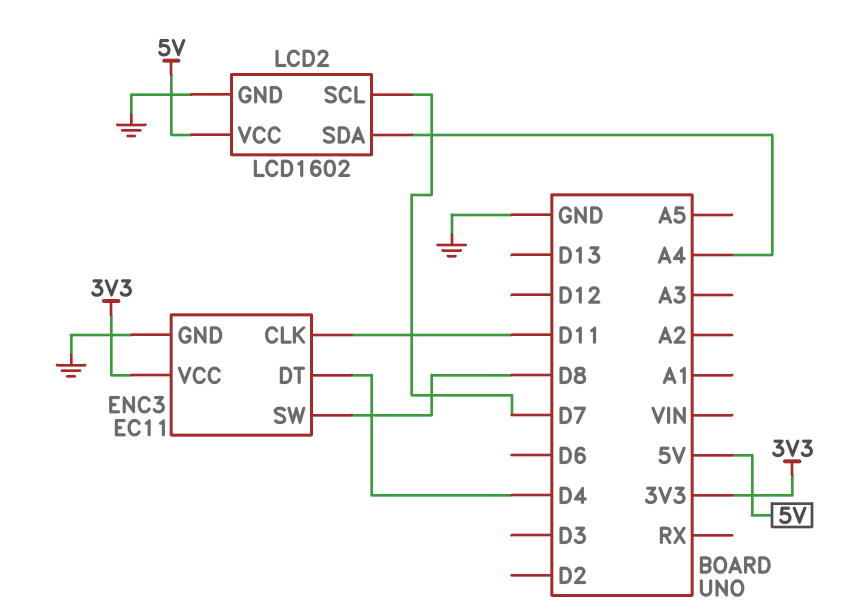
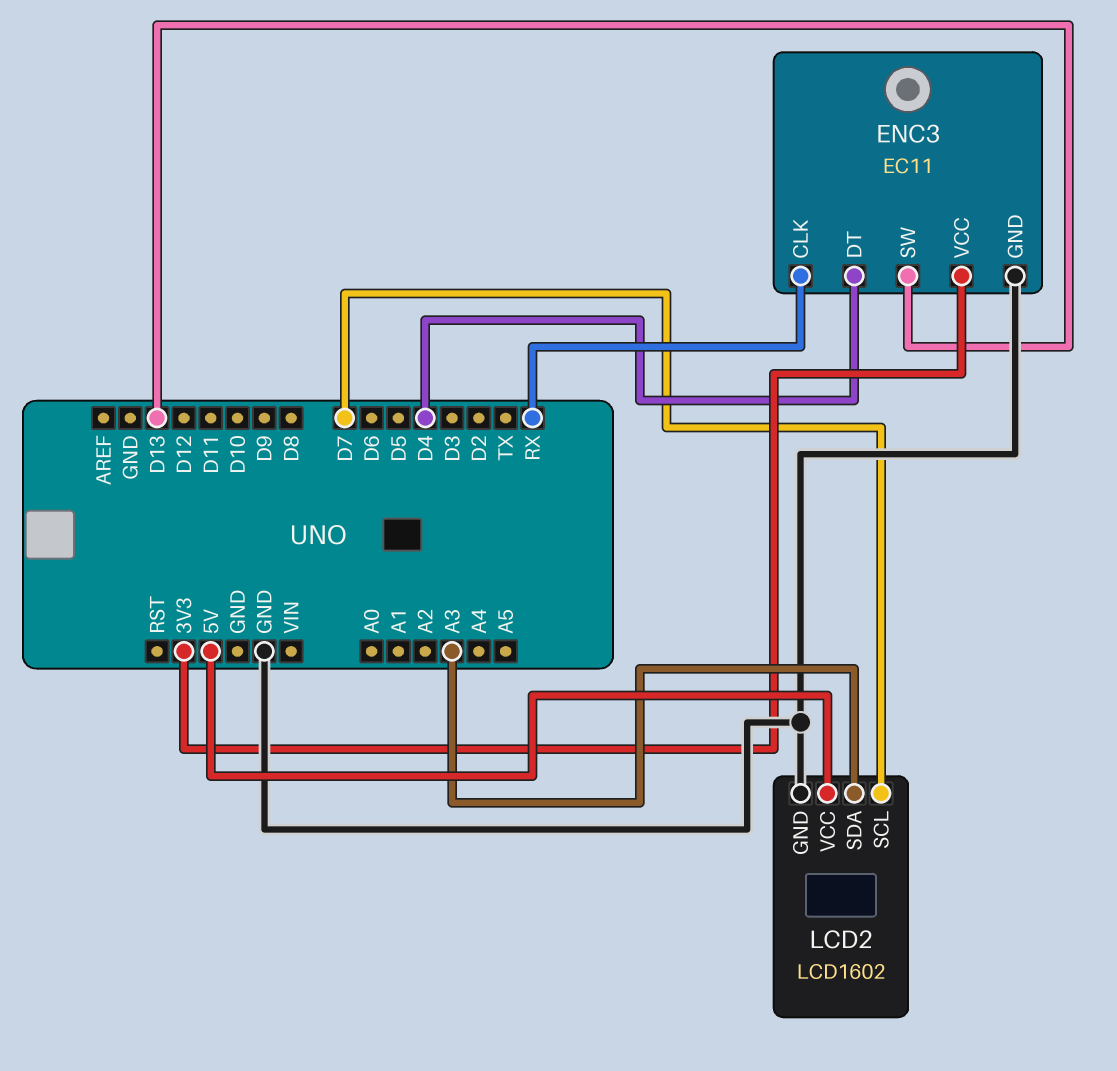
ENC3 pin CLK: D11 -> RX
ENC3 pin SW: D8 -> D13
LCD2 pin SDA: A4 -> A3

